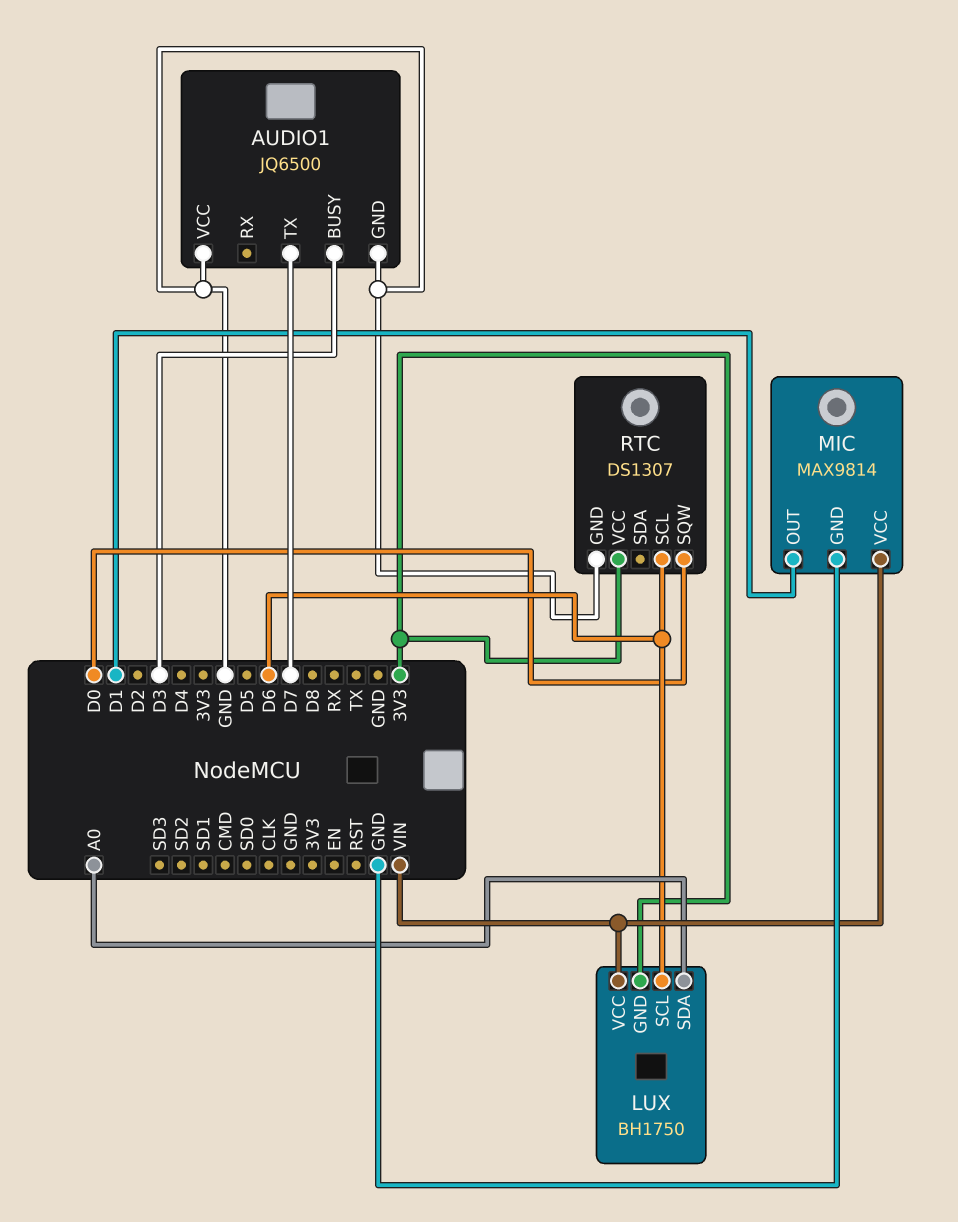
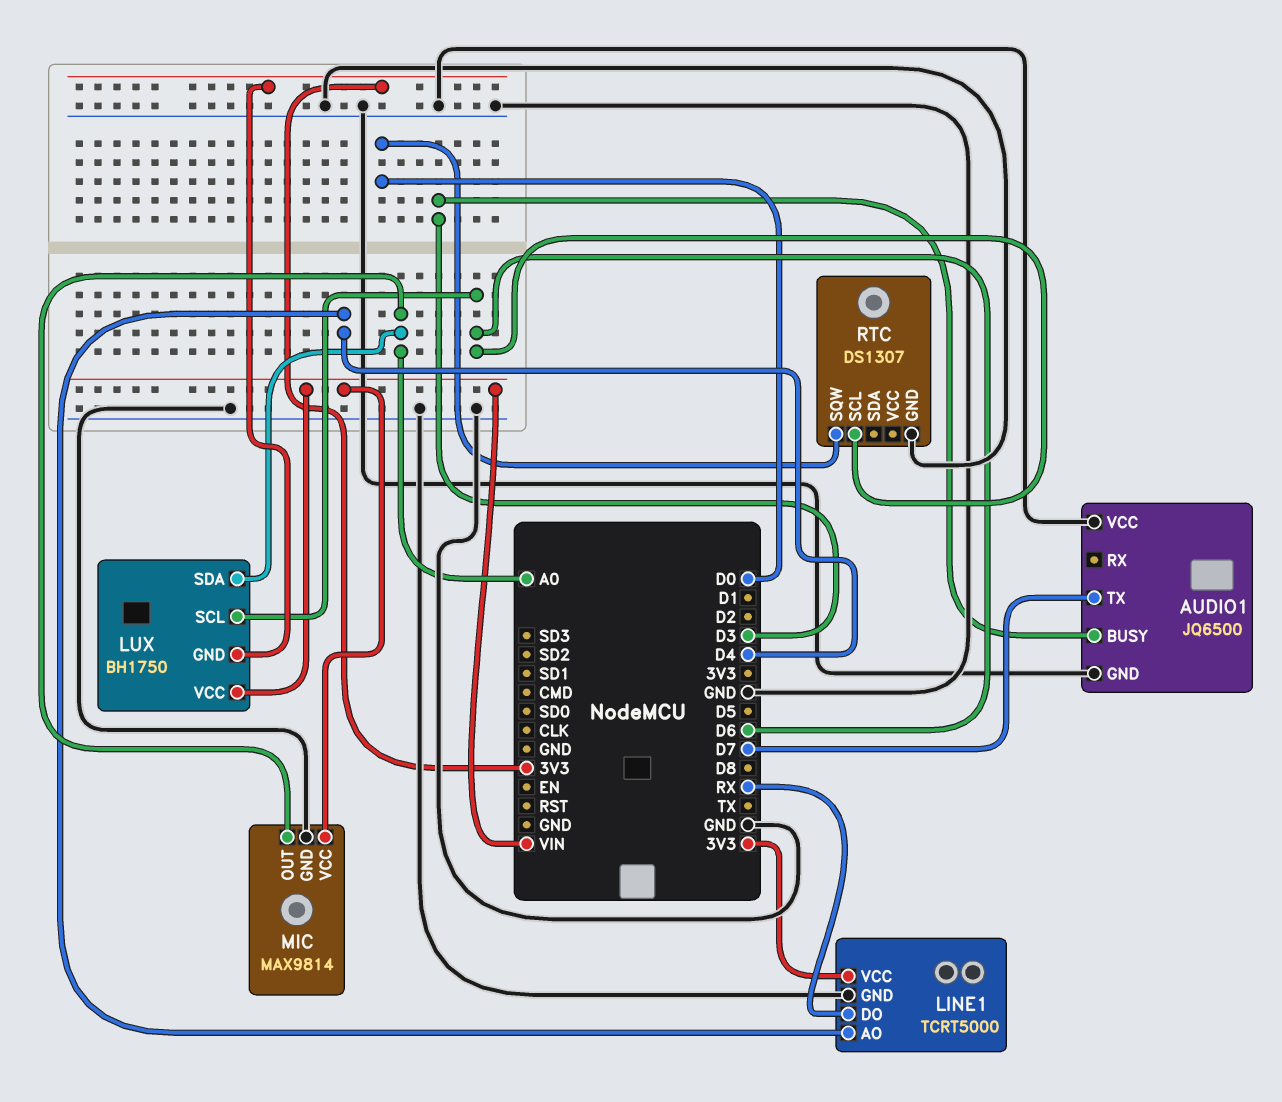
LINE1: none -> TCRT5000
LINE1 pin AO: none -> D4
LINE1 pin DO: none -> RX
LINE1 pin GND: none -> GND
LINE1 pin VCC: none -> 3V3
MIC pin OUT: D1 -> A0
RTC pin VCC: 3V3 -> none

